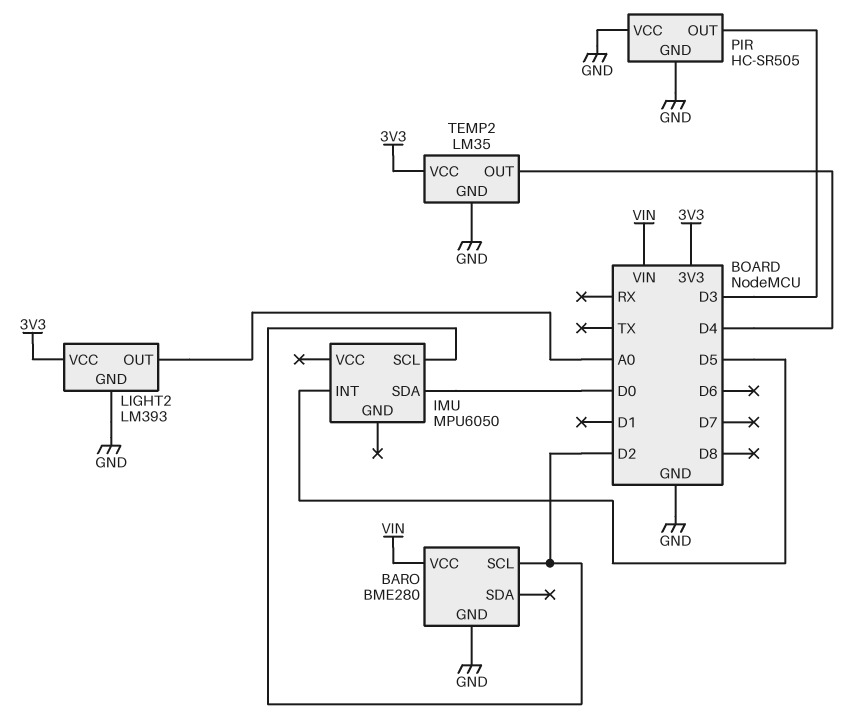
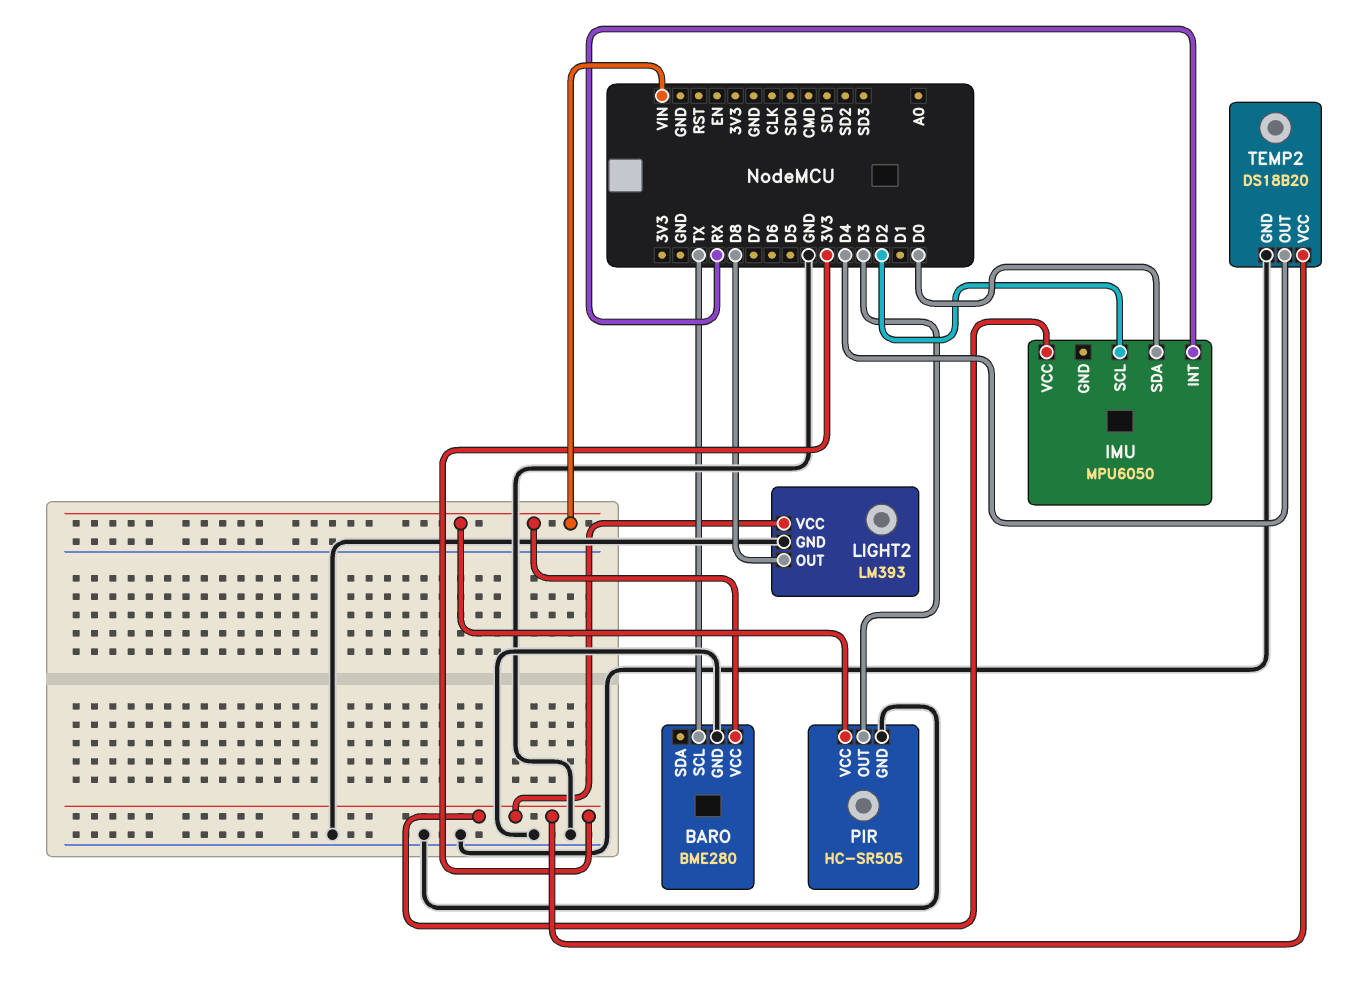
BARO pin SCL: D2 -> TX
IMU pin INT: D5 -> RX
IMU pin VCC: none -> 3V3
LIGHT2 pin OUT: A0 -> D8
PIR pin VCC: GND -> VIN
TEMP2: LM35 -> DS18B20

